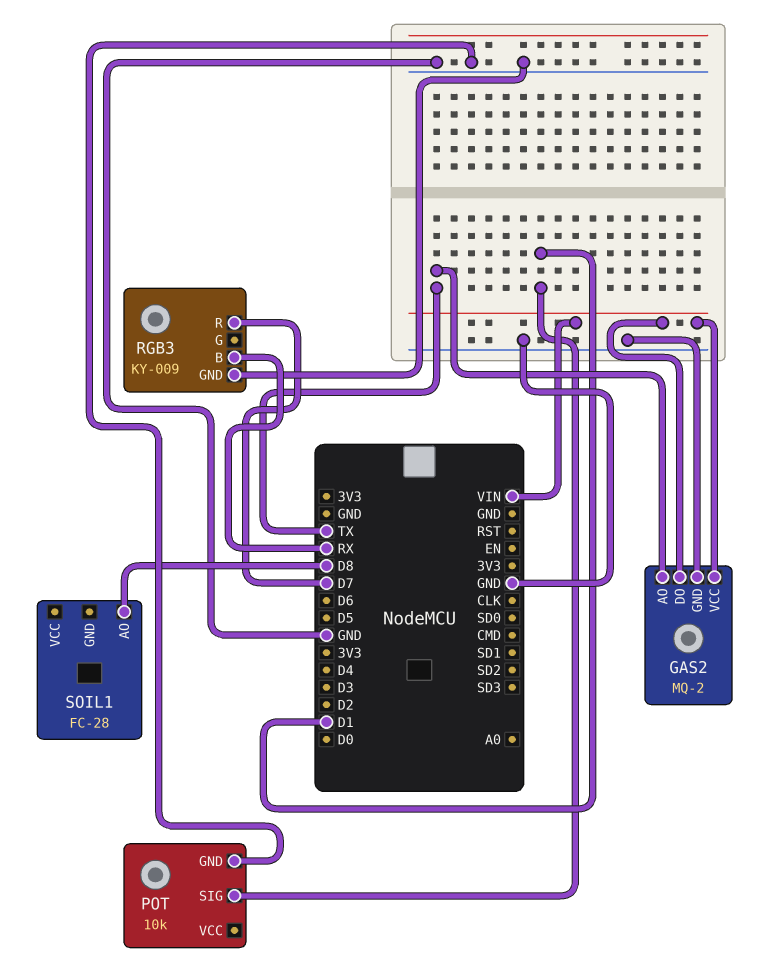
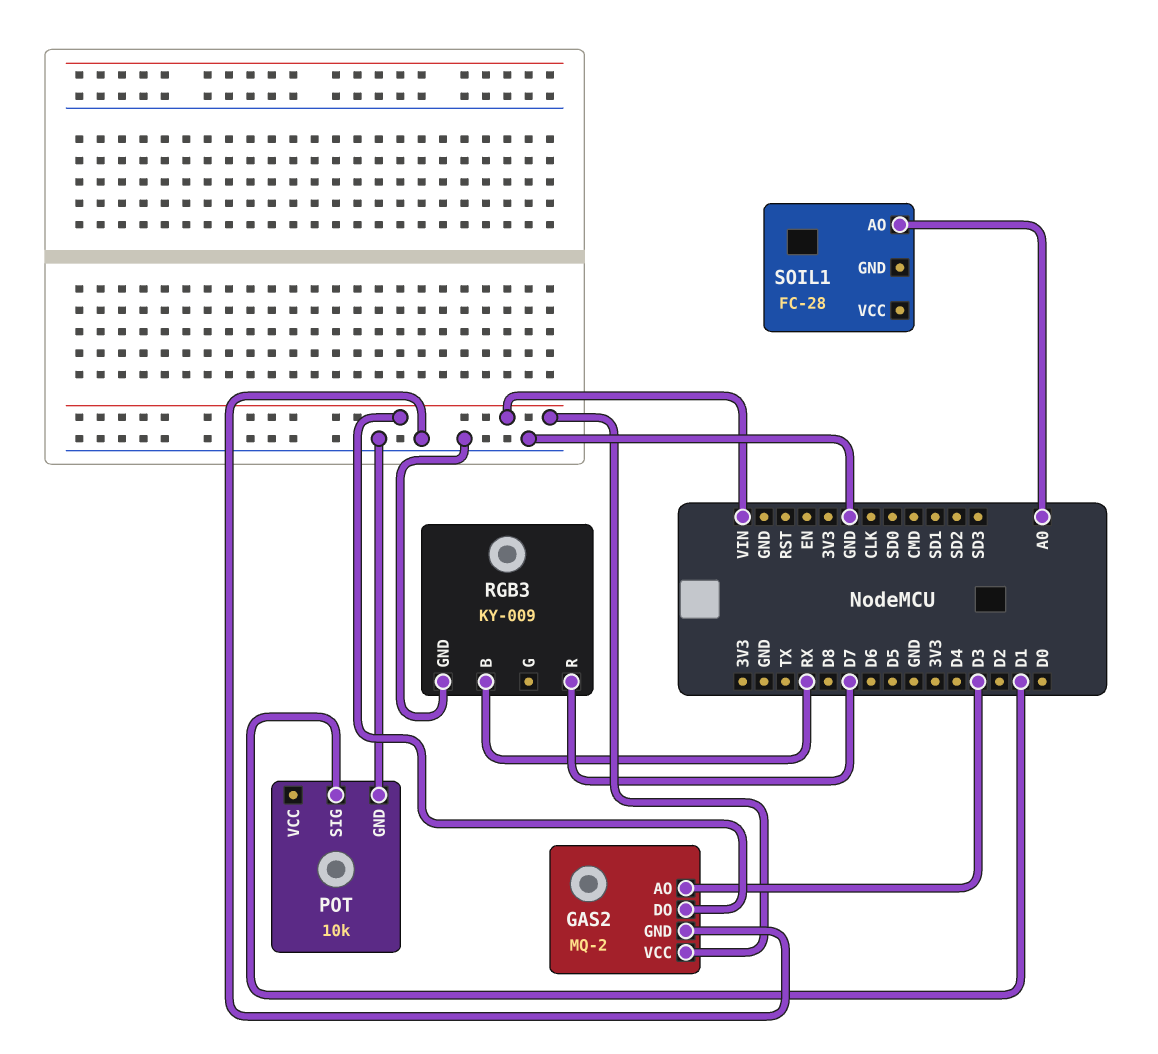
GAS2 pin AO: TX -> D3
SOIL1 pin AO: D8 -> A0

